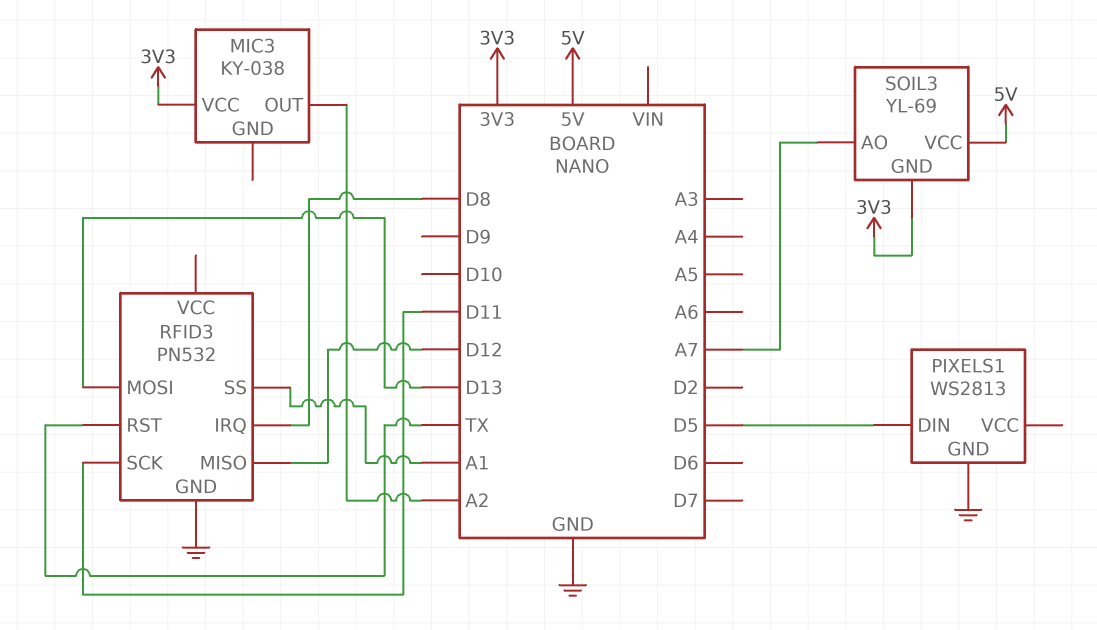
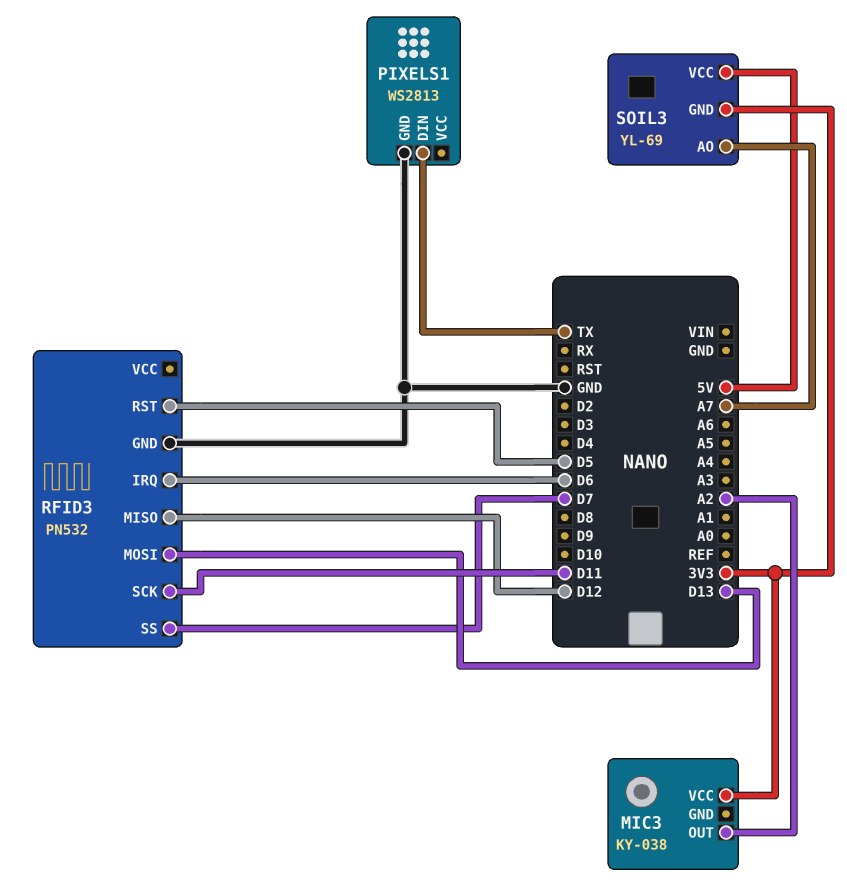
PIXELS1 pin DIN: D5 -> TX
RFID3 pin IRQ: D8 -> D6
RFID3 pin RST: TX -> D5
RFID3 pin SS: A1 -> D7

